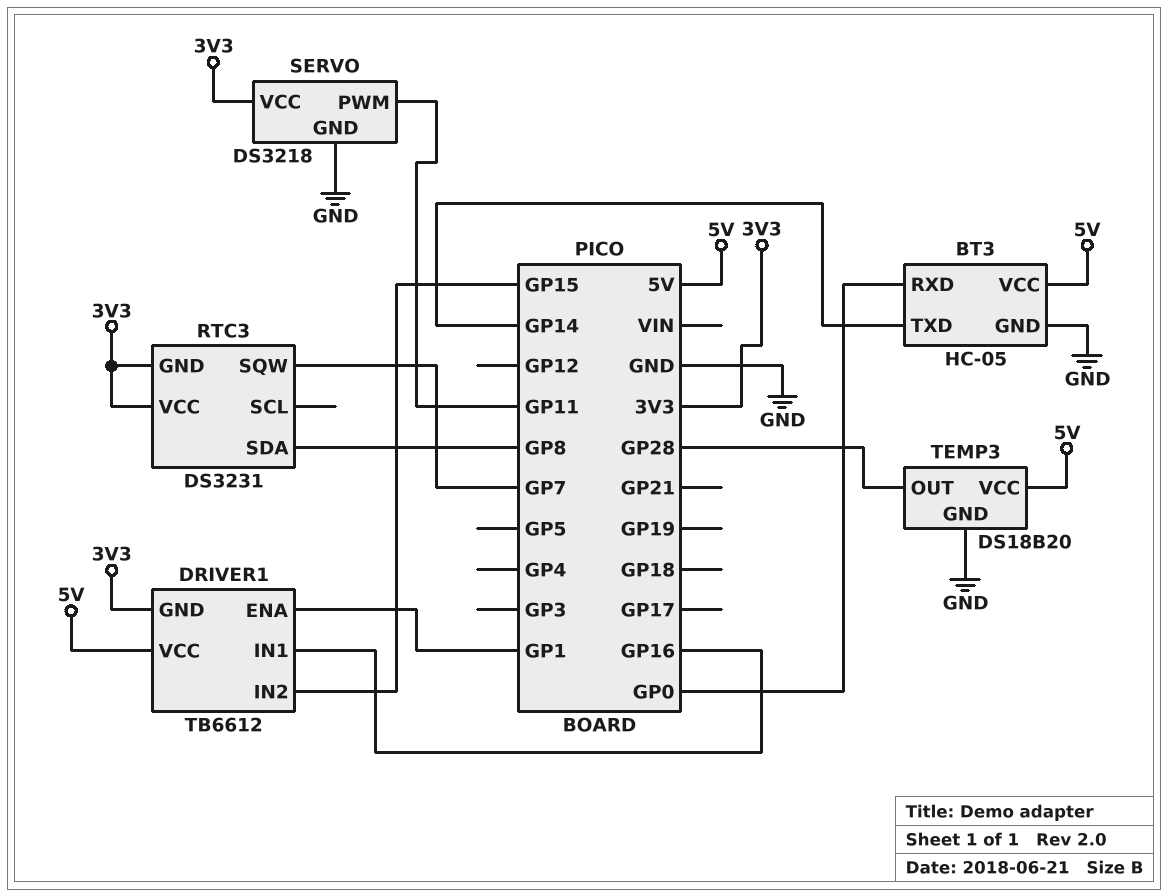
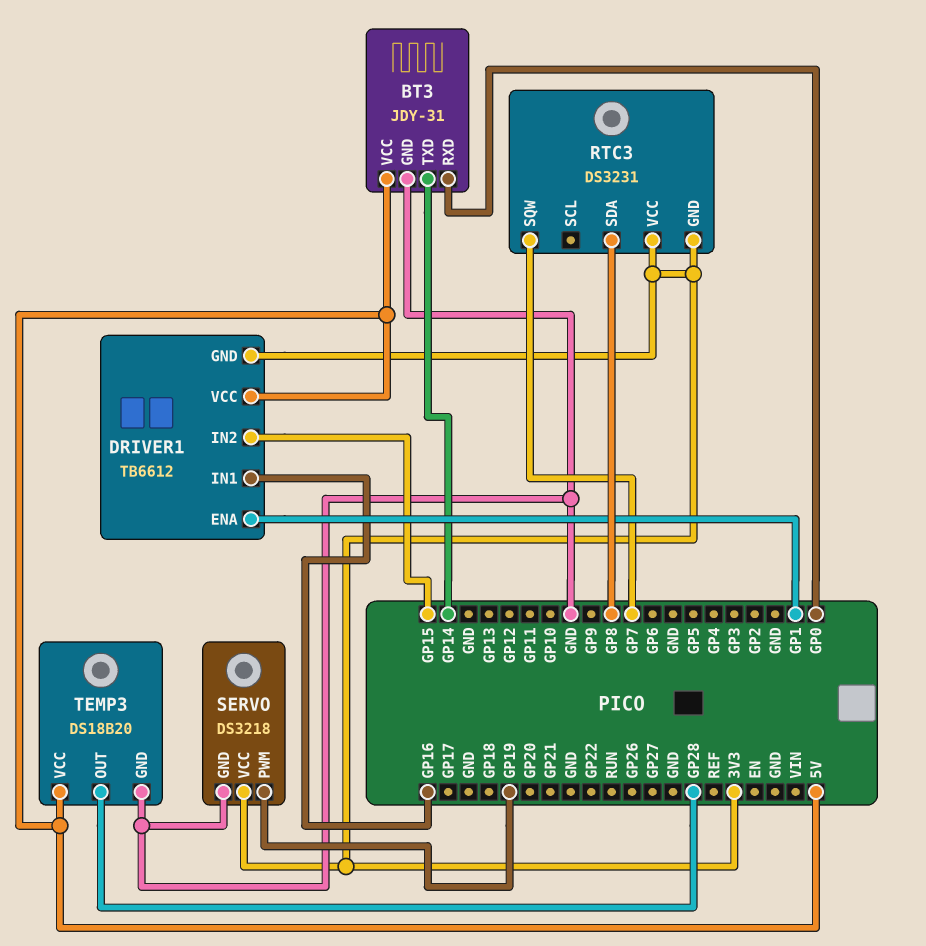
BT3: HC-05 -> JDY-31
SERVO pin PWM: GP11 -> GP19

